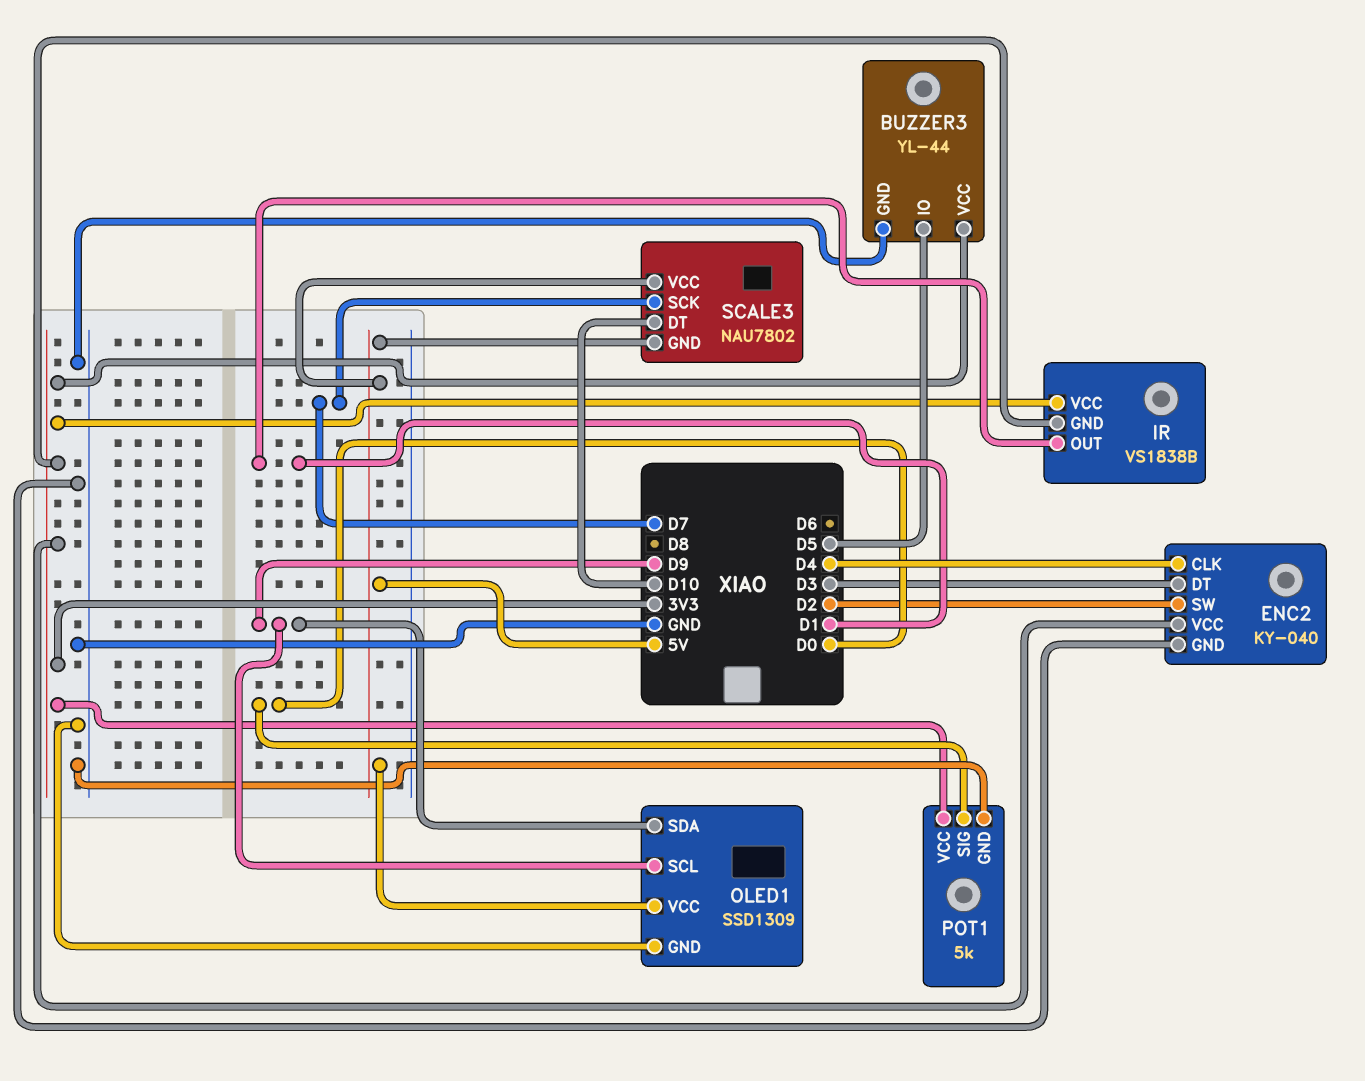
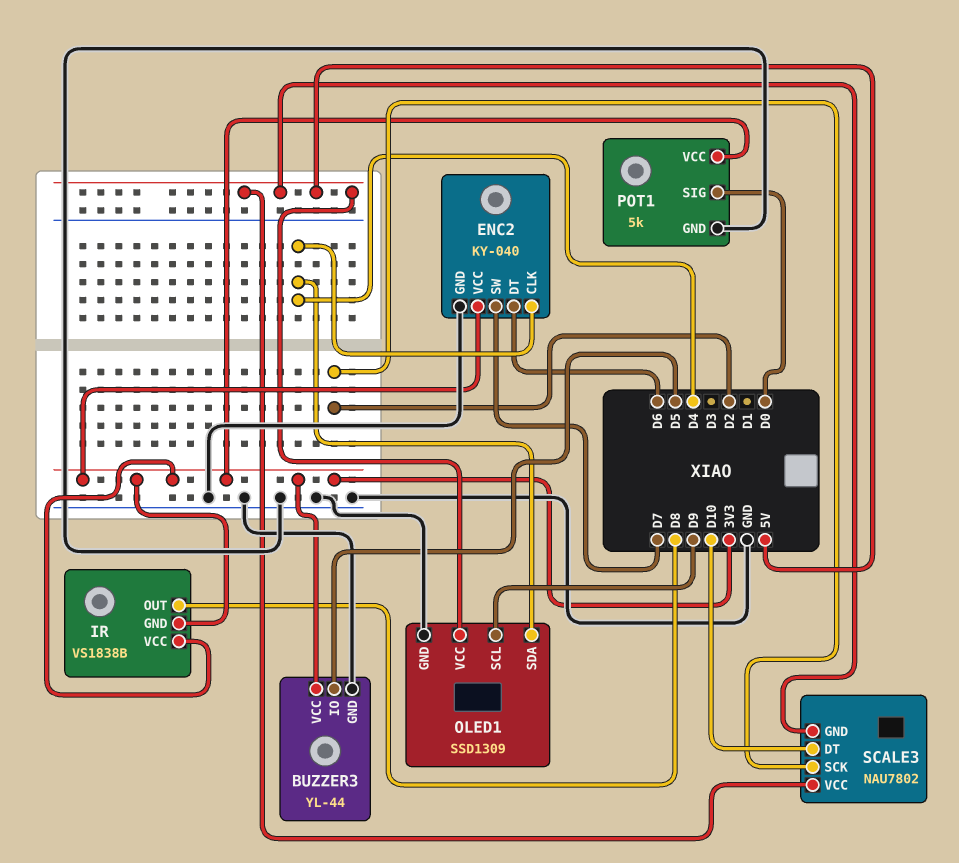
ENC2 pin DT: D3 -> D6
ENC2 pin SW: D2 -> D7
IR pin OUT: D1 -> D8
OLED1 pin SDA: D9 -> D4
SCALE3 pin SCK: D7 -> D2

